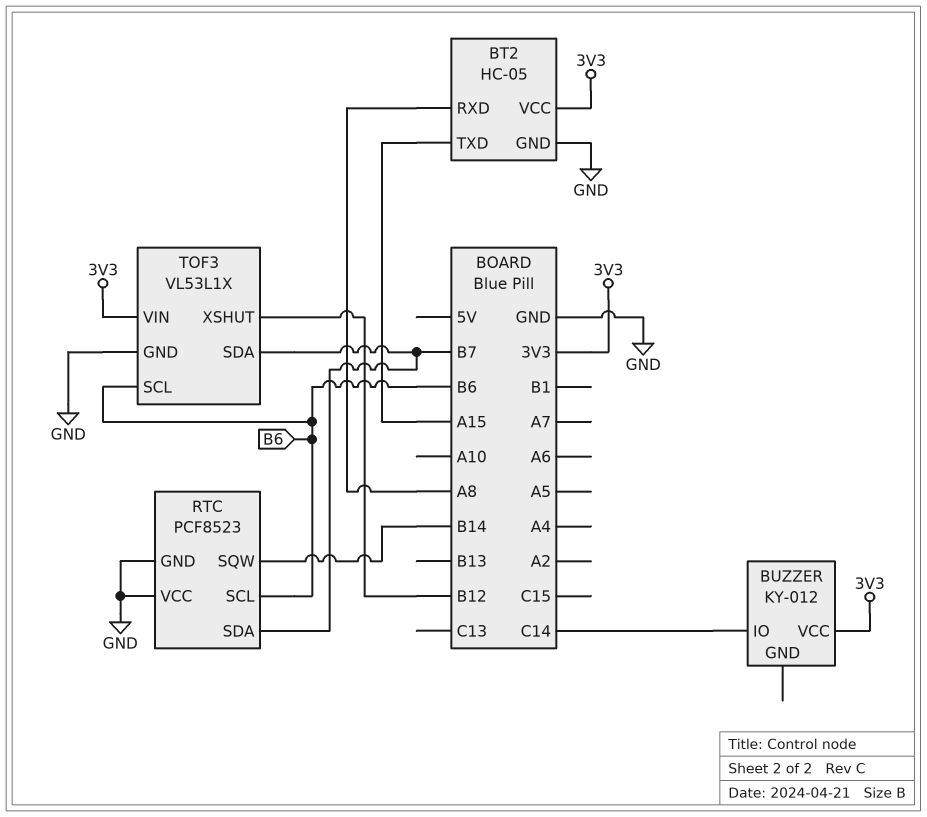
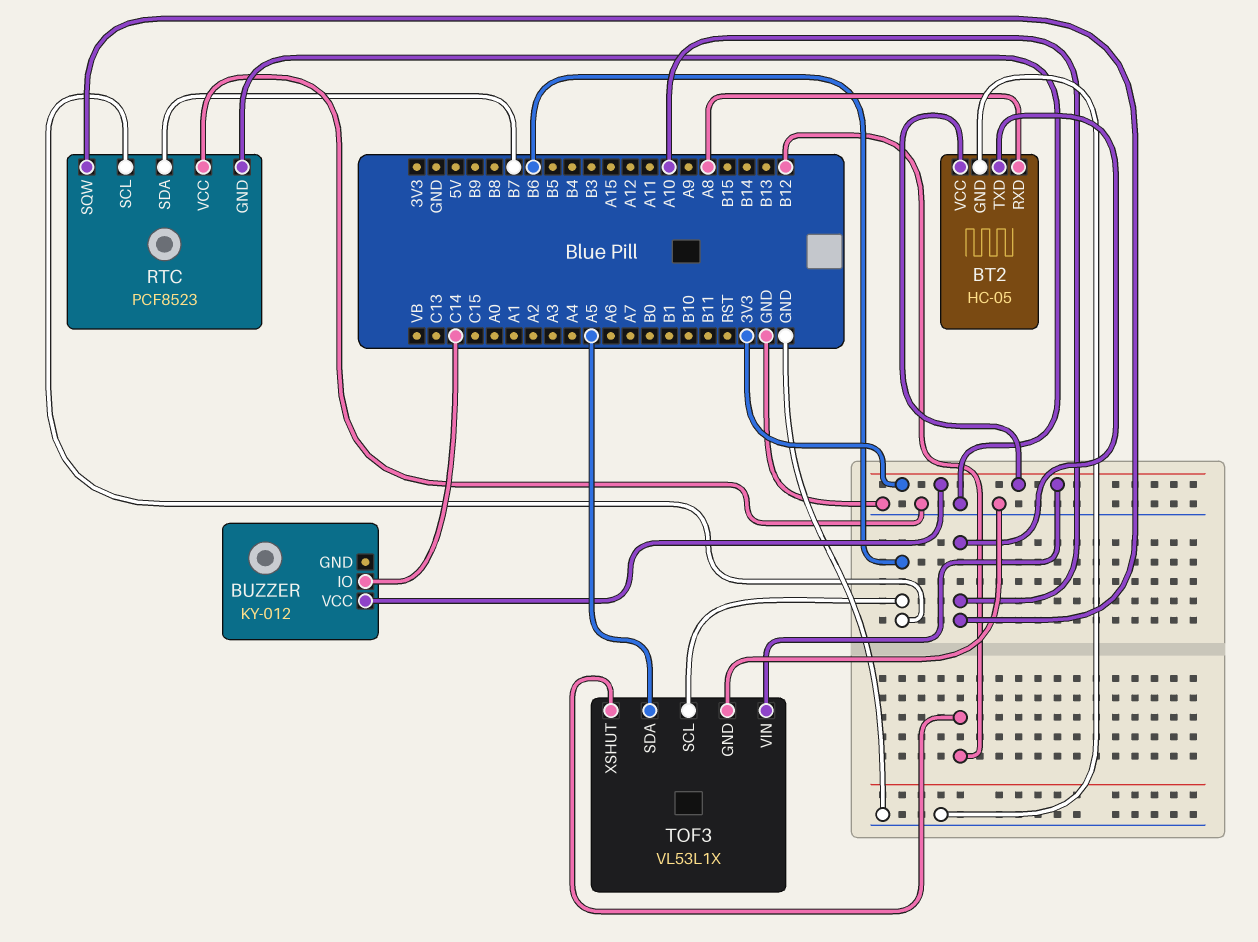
BT2 pin TXD: A15 -> A10
RTC pin SQW: B14 -> A10
TOF3 pin SDA: B7 -> A5

